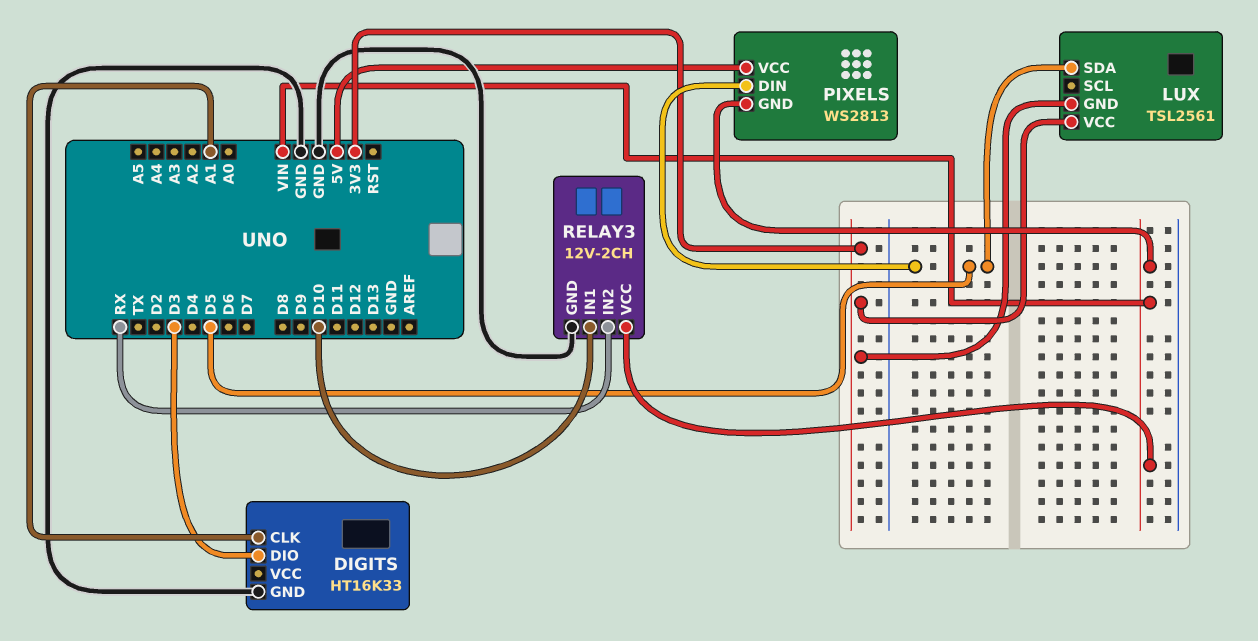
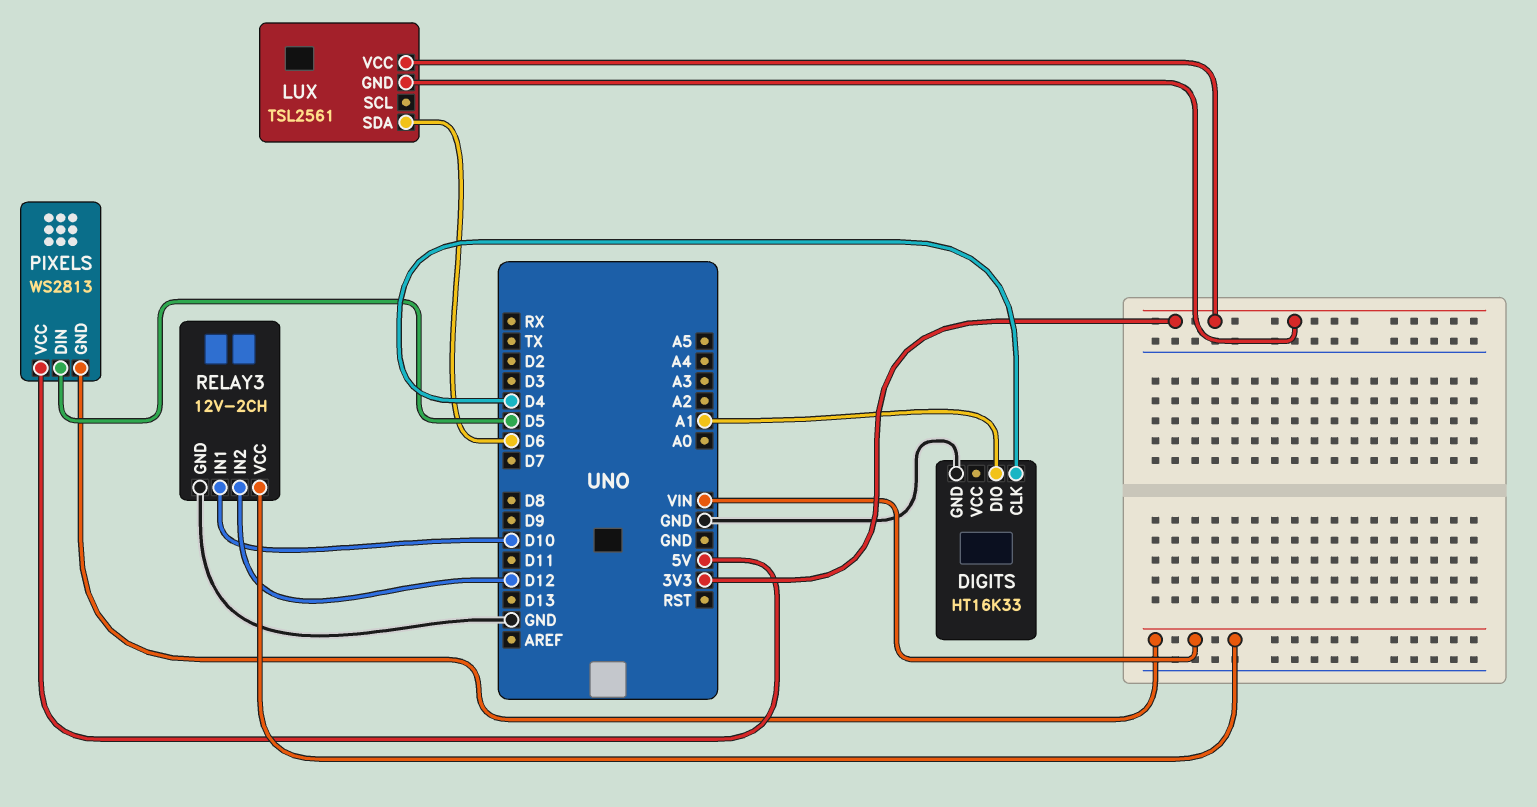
DIGITS pin CLK: A1 -> D4
DIGITS pin DIO: D3 -> A1
LUX pin SDA: D5 -> D6
RELAY3 pin IN2: RX -> D12

